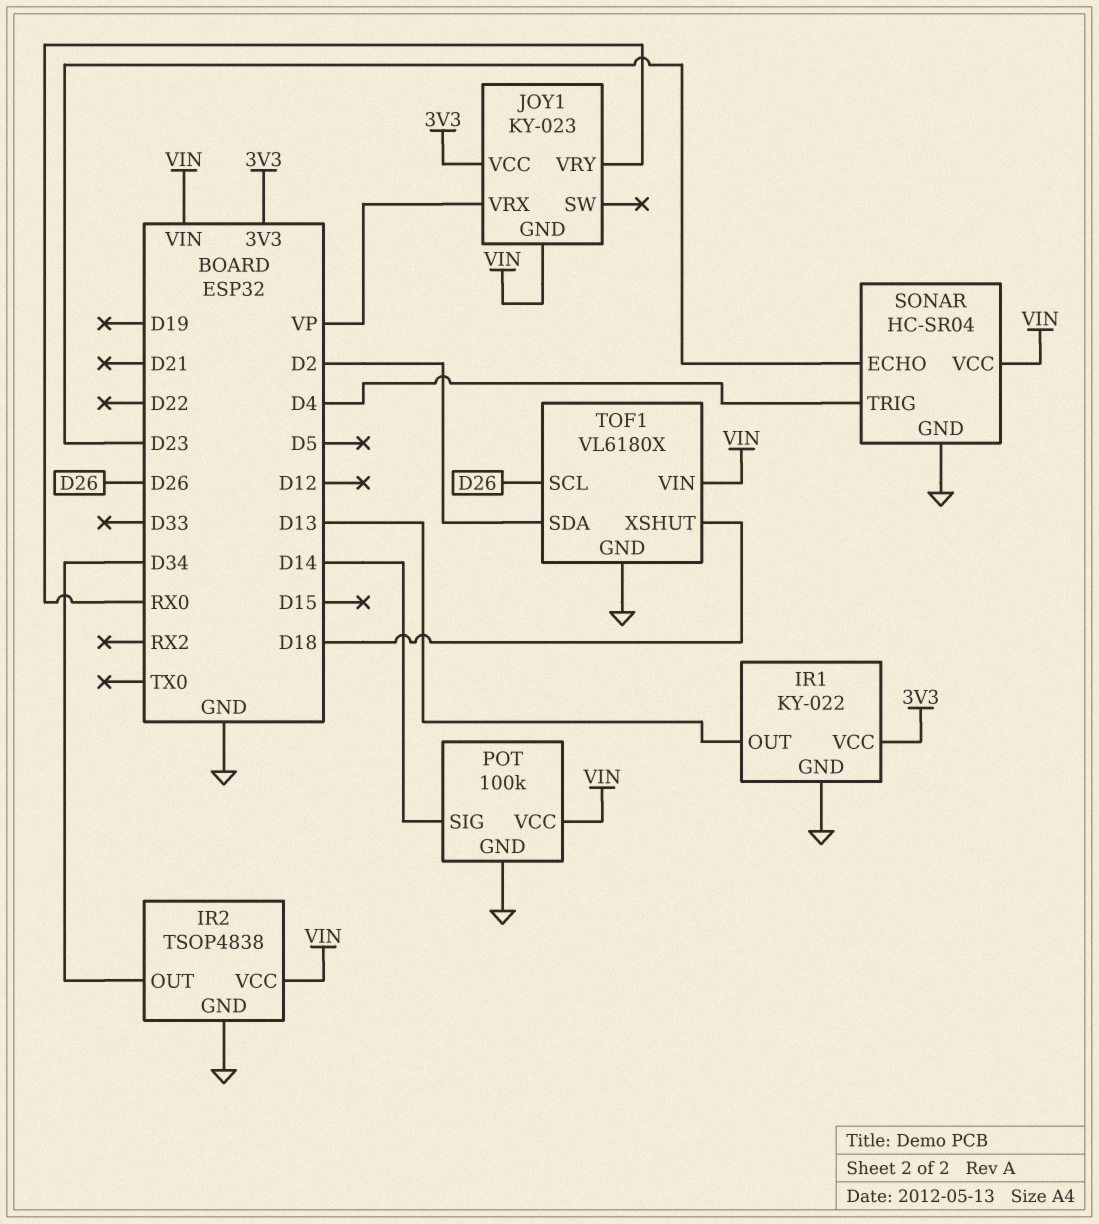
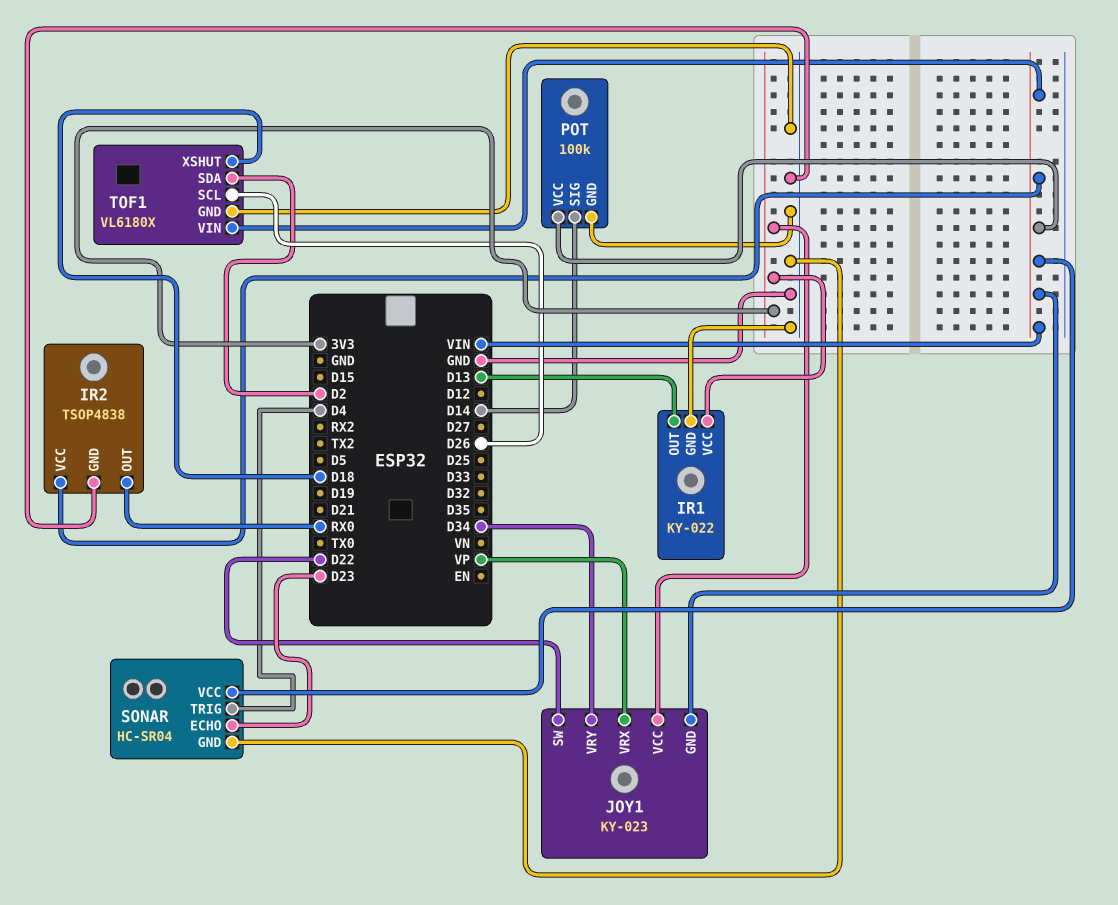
IR2 pin OUT: D34 -> RX0
JOY1 pin SW: none -> D22
JOY1 pin VRY: RX0 -> D34

